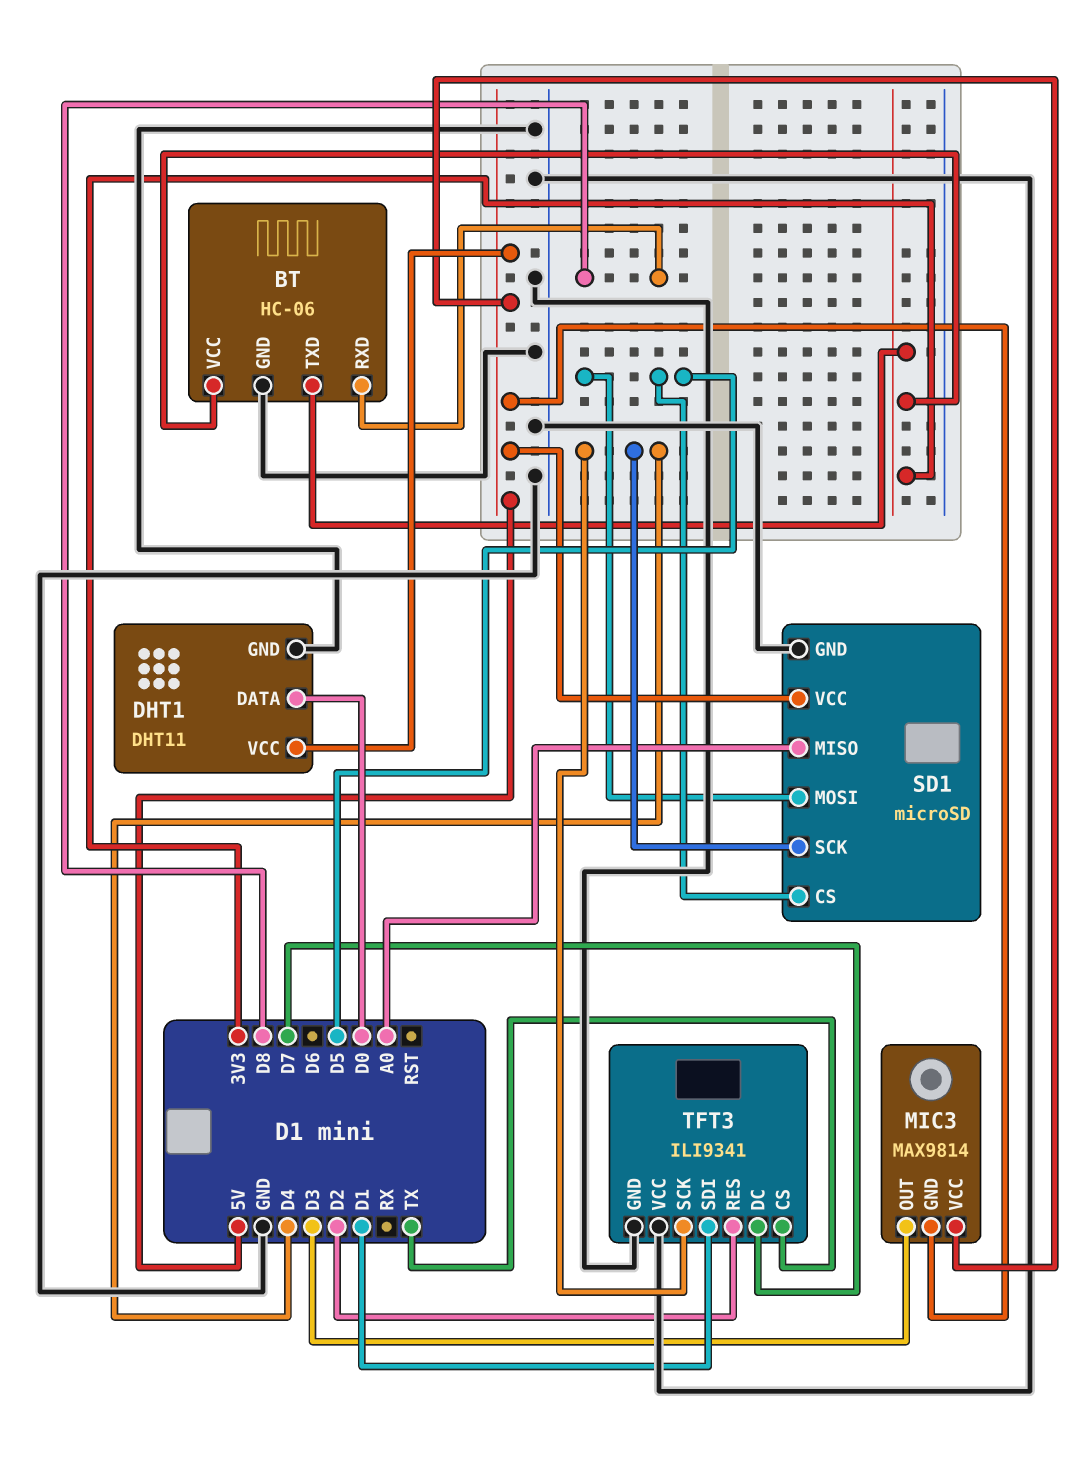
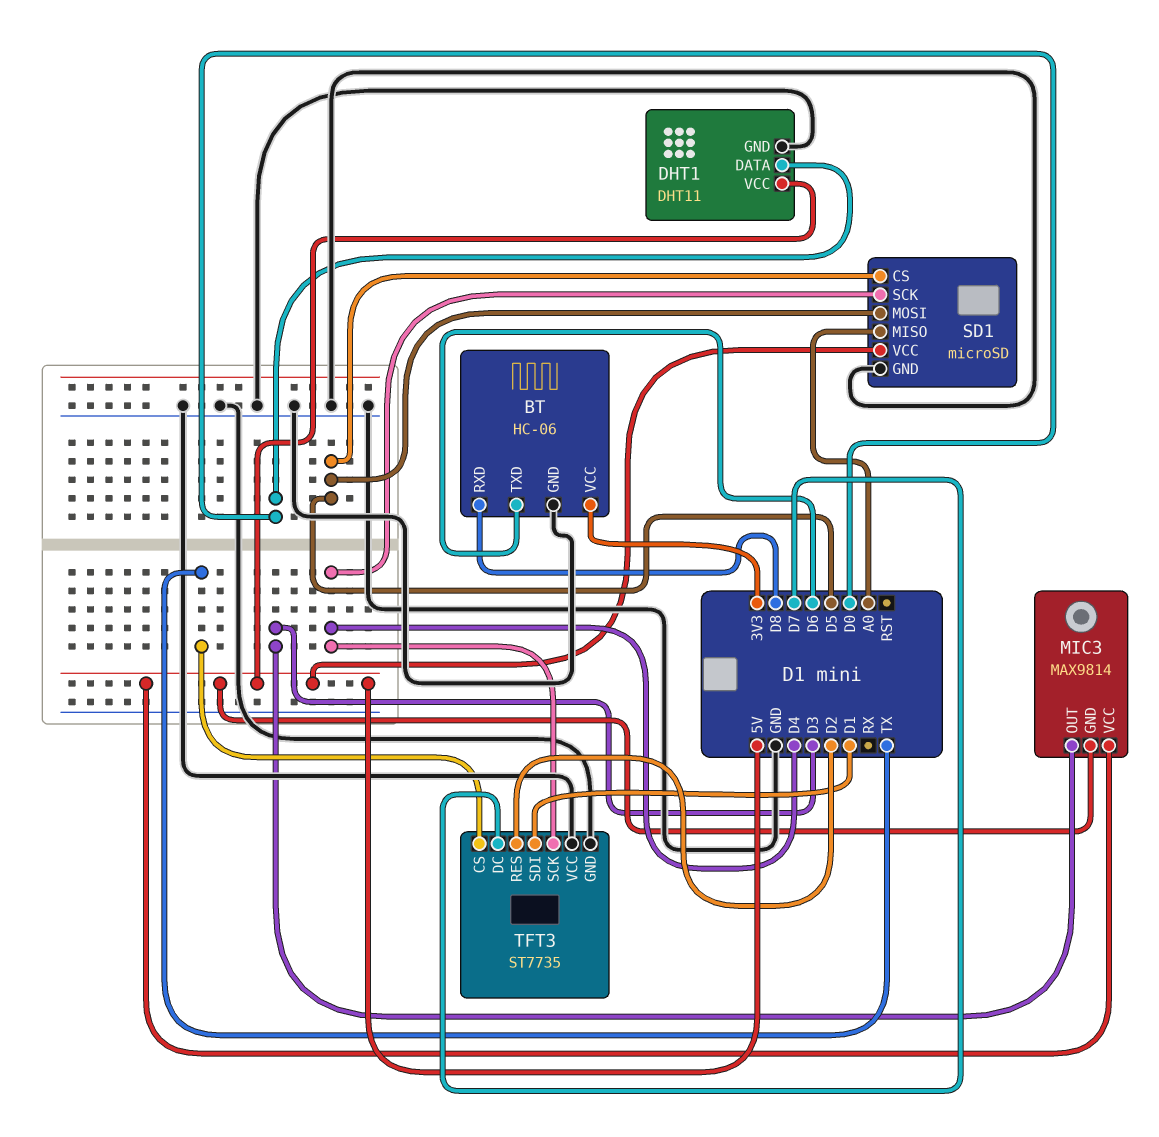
BT pin TXD: 3V3 -> D6
TFT3: ILI9341 -> ST7735

